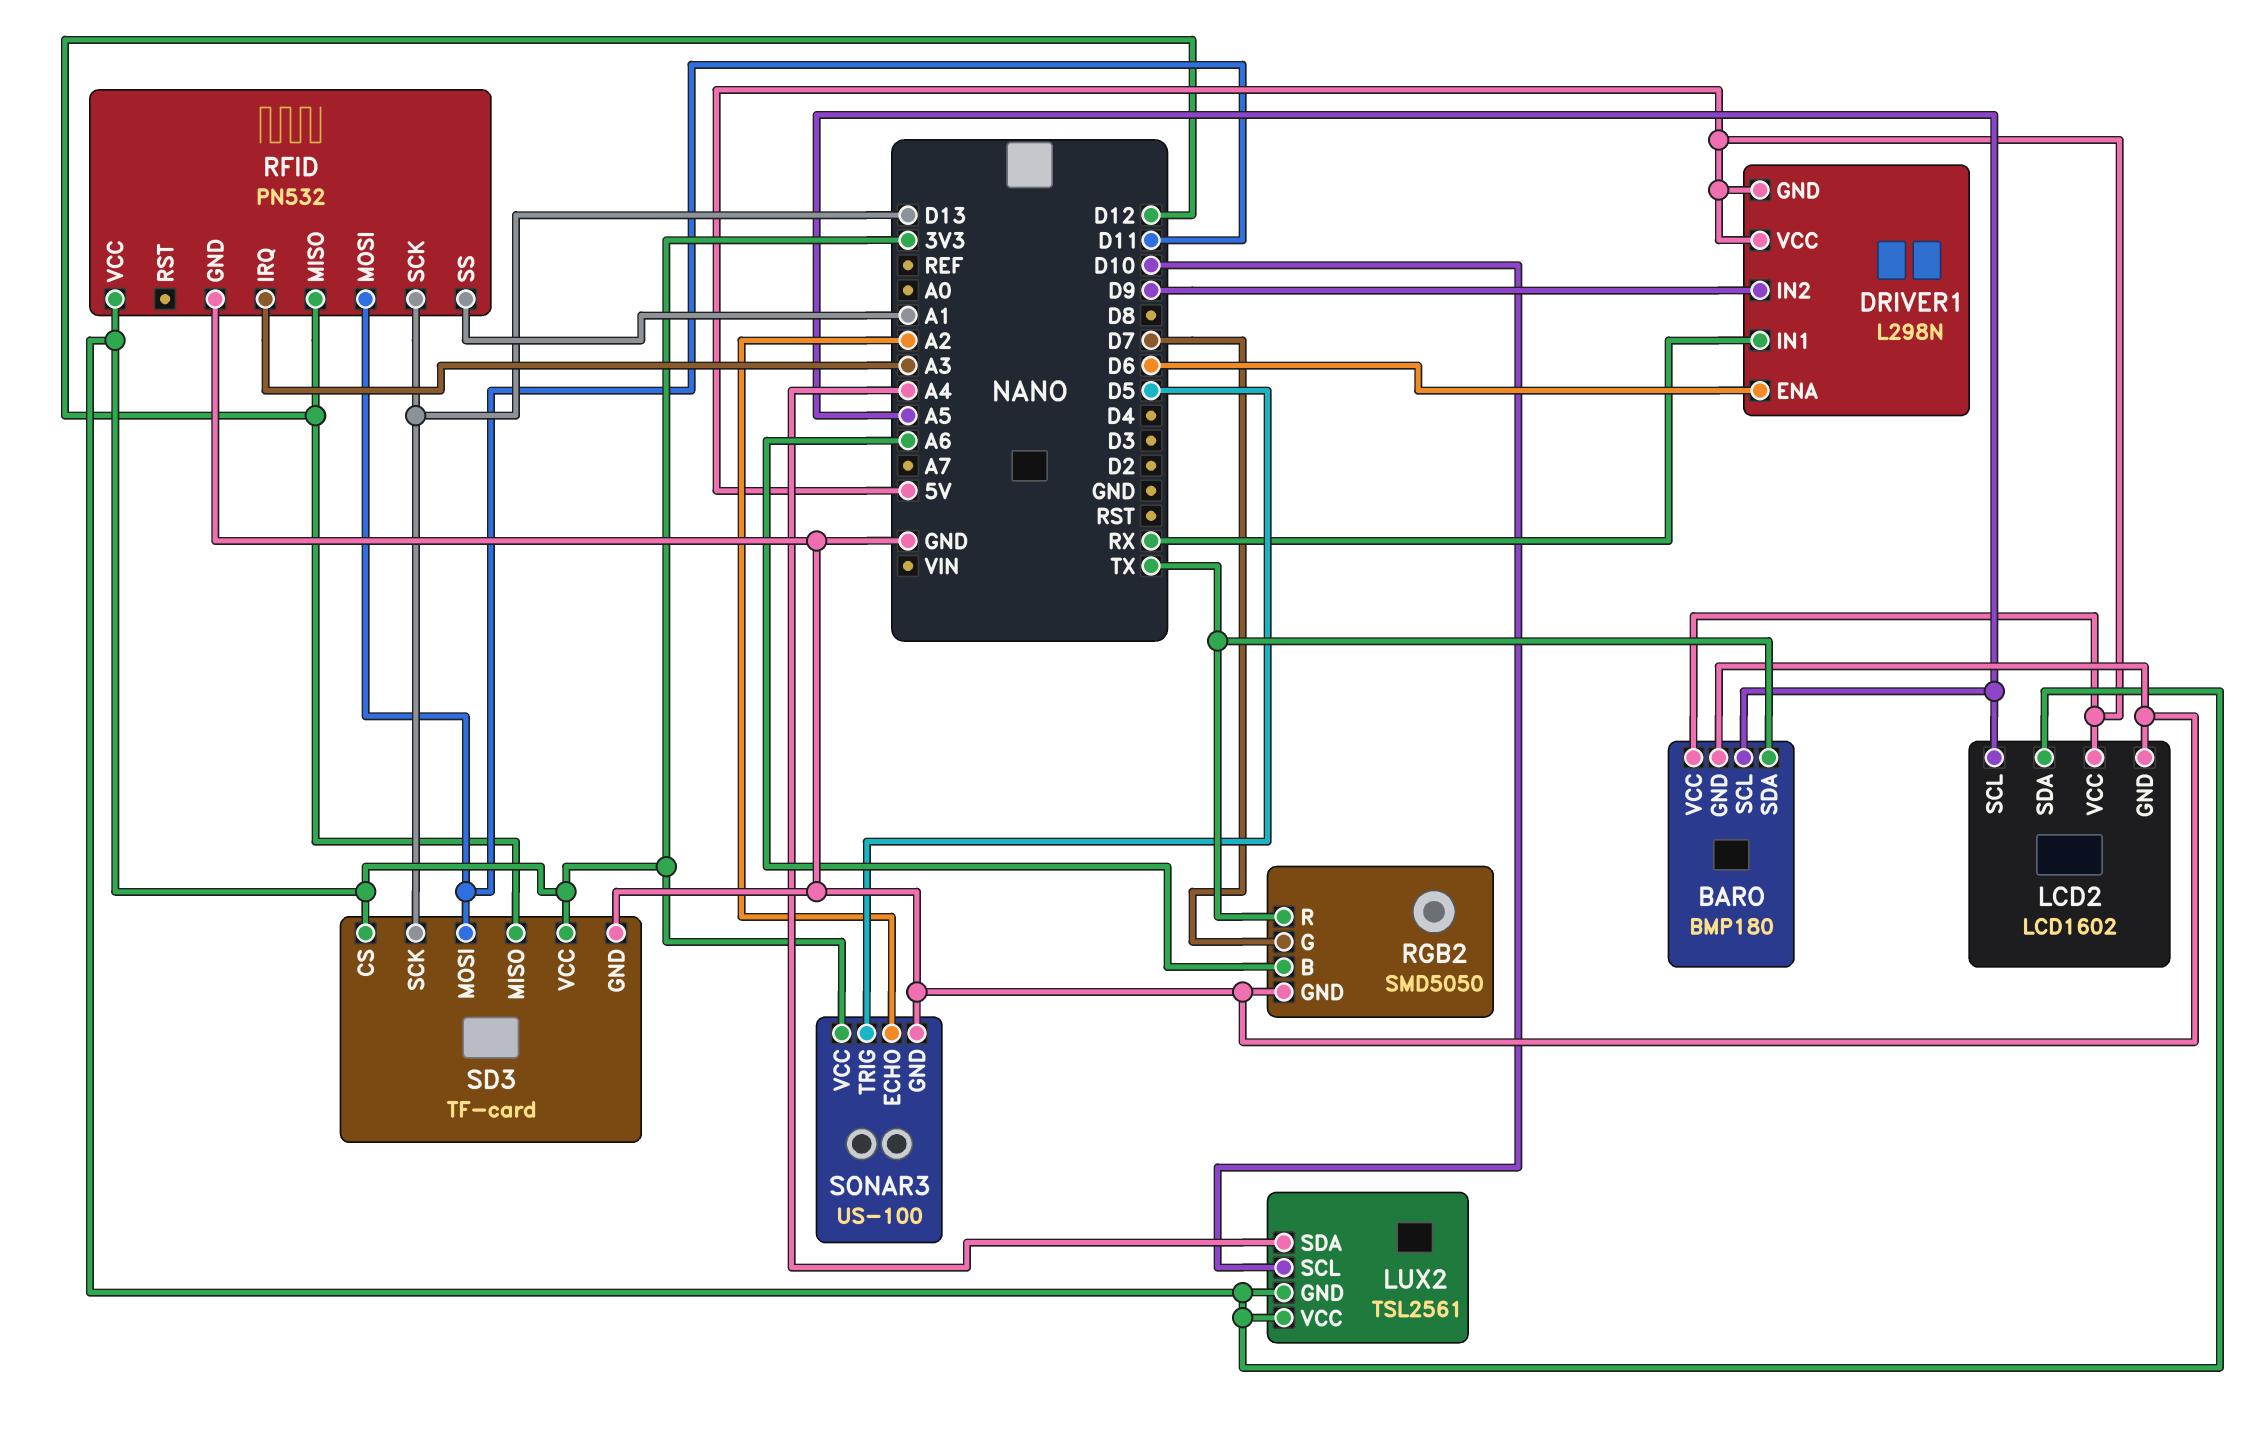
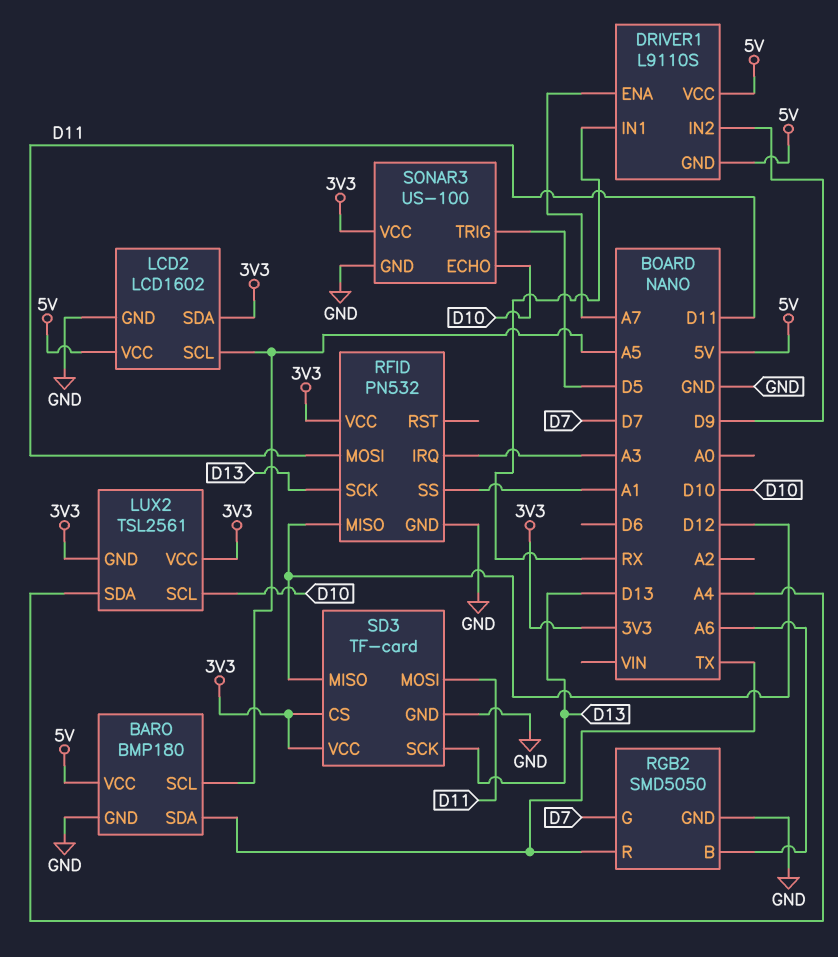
DRIVER1: L298N -> L9110S
DRIVER1 pin ENA: D6 -> A7
SONAR3 pin ECHO: A2 -> D10

